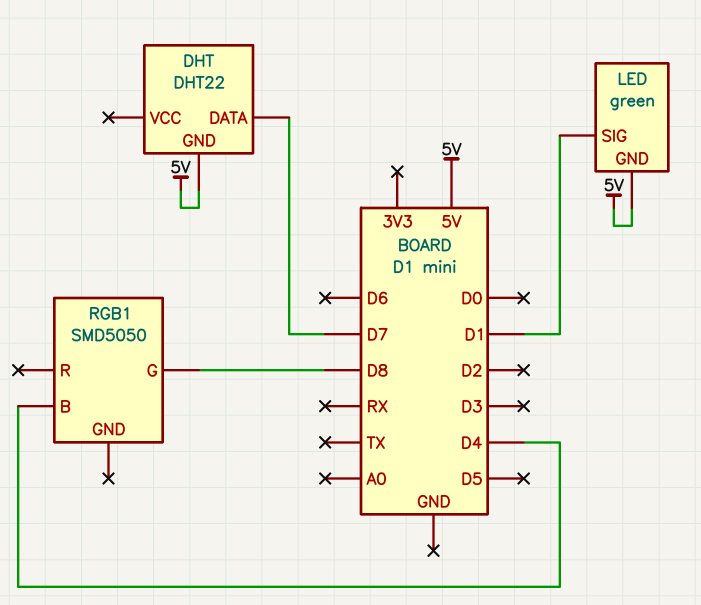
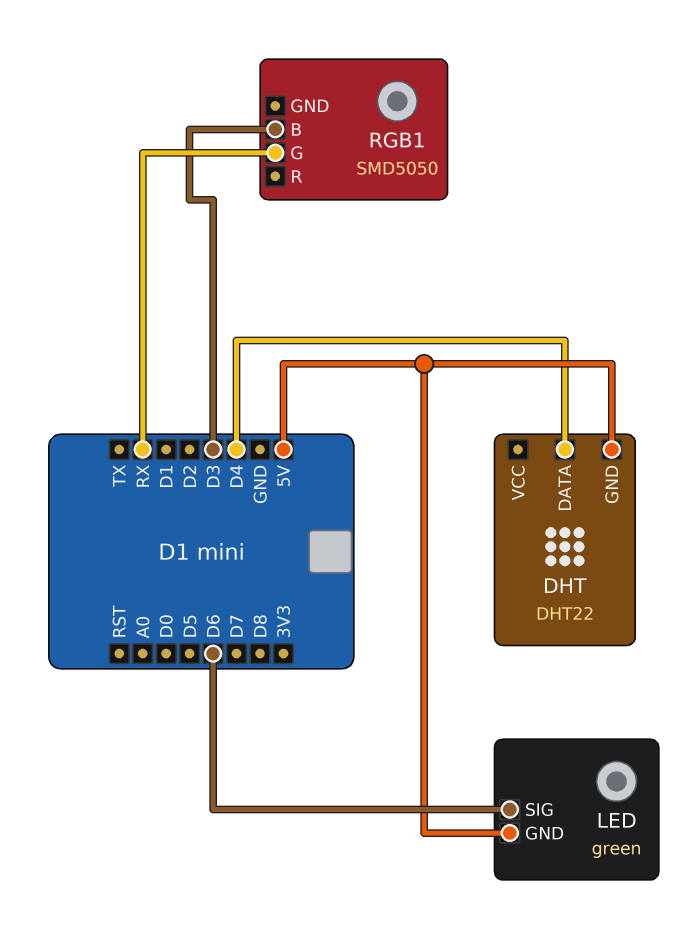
DHT pin DATA: D7 -> D4
LED pin SIG: D1 -> D6
RGB1 pin B: D4 -> D3
RGB1 pin G: D8 -> RX

